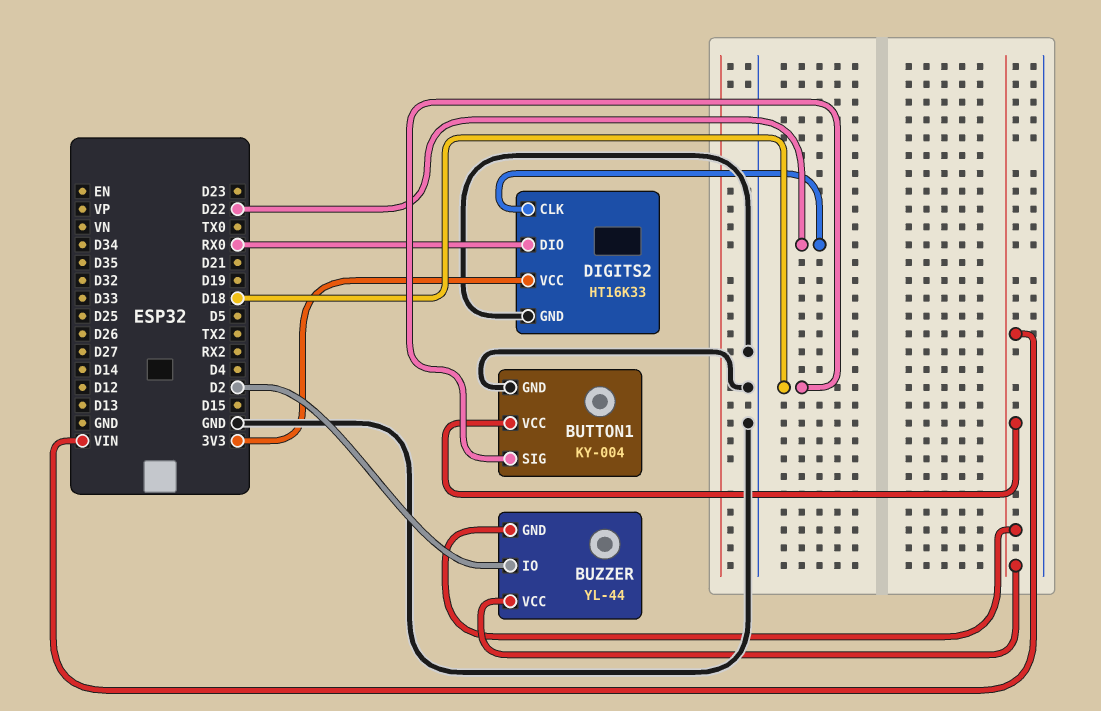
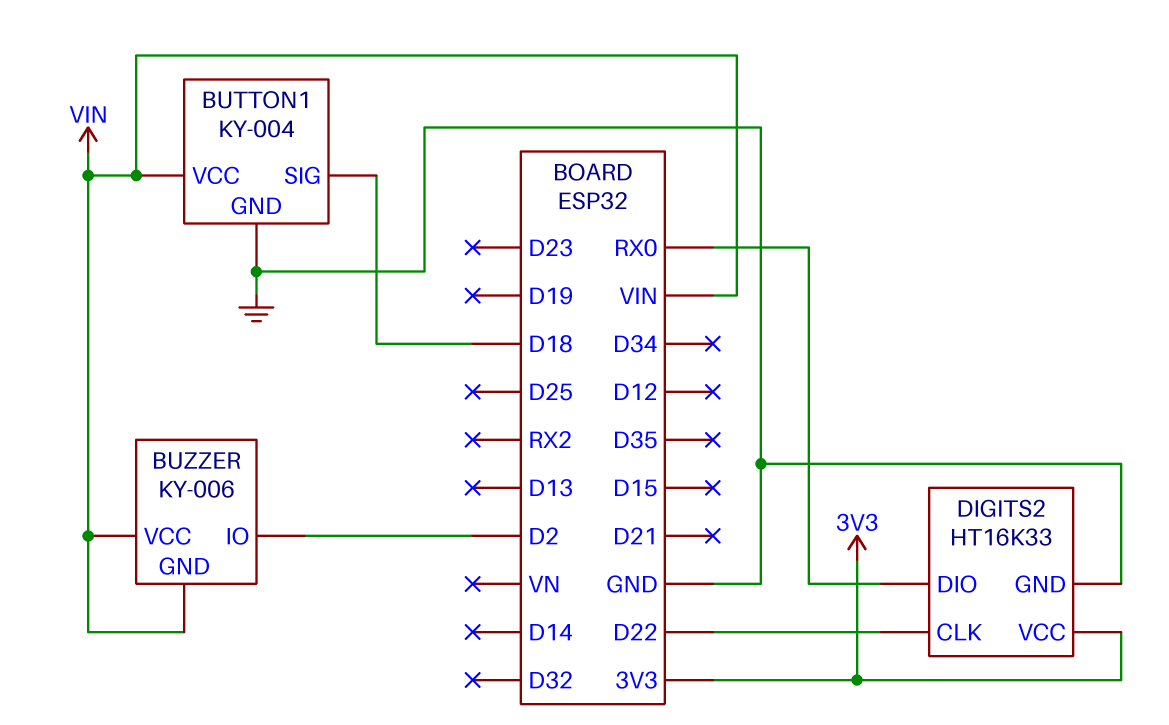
BUZZER: YL-44 -> KY-006

